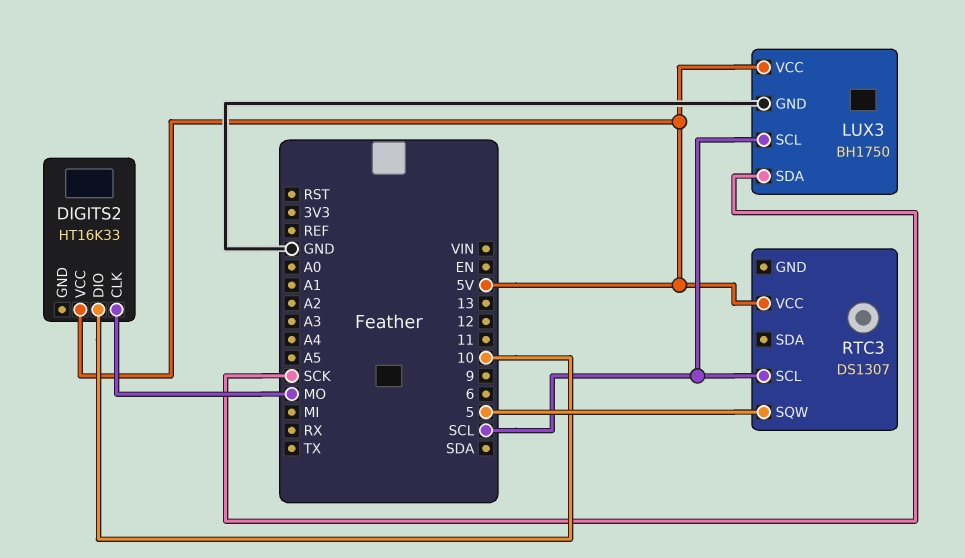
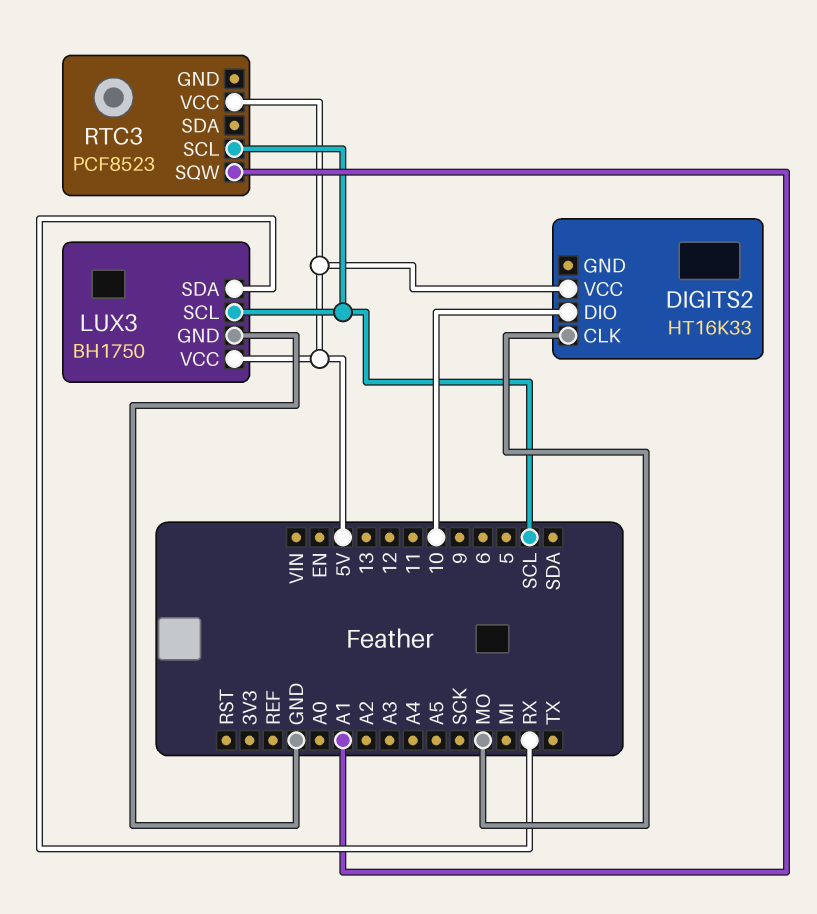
LUX3 pin SDA: SCK -> RX
RTC3: DS1307 -> PCF8523
RTC3 pin SQW: 5 -> A1

